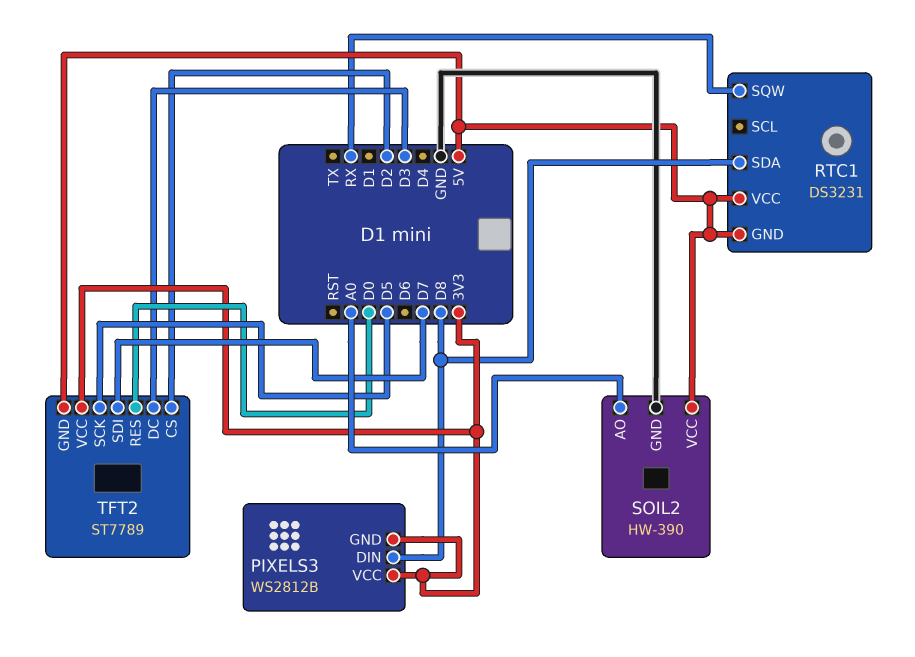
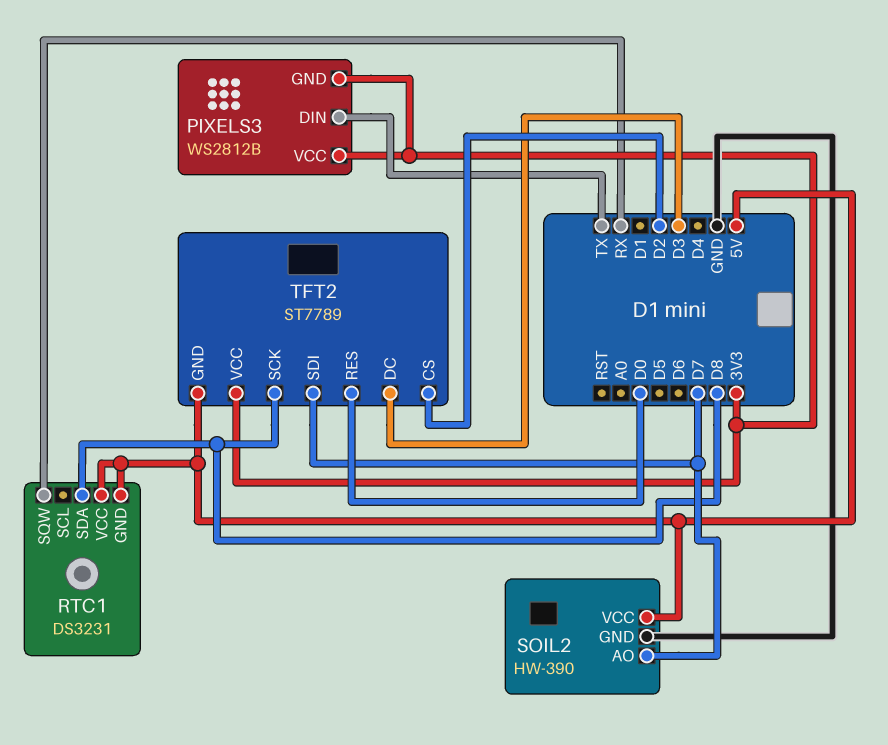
PIXELS3 pin DIN: D8 -> TX
SOIL2 pin AO: A0 -> D7
TFT2 pin SCK: D5 -> D8

